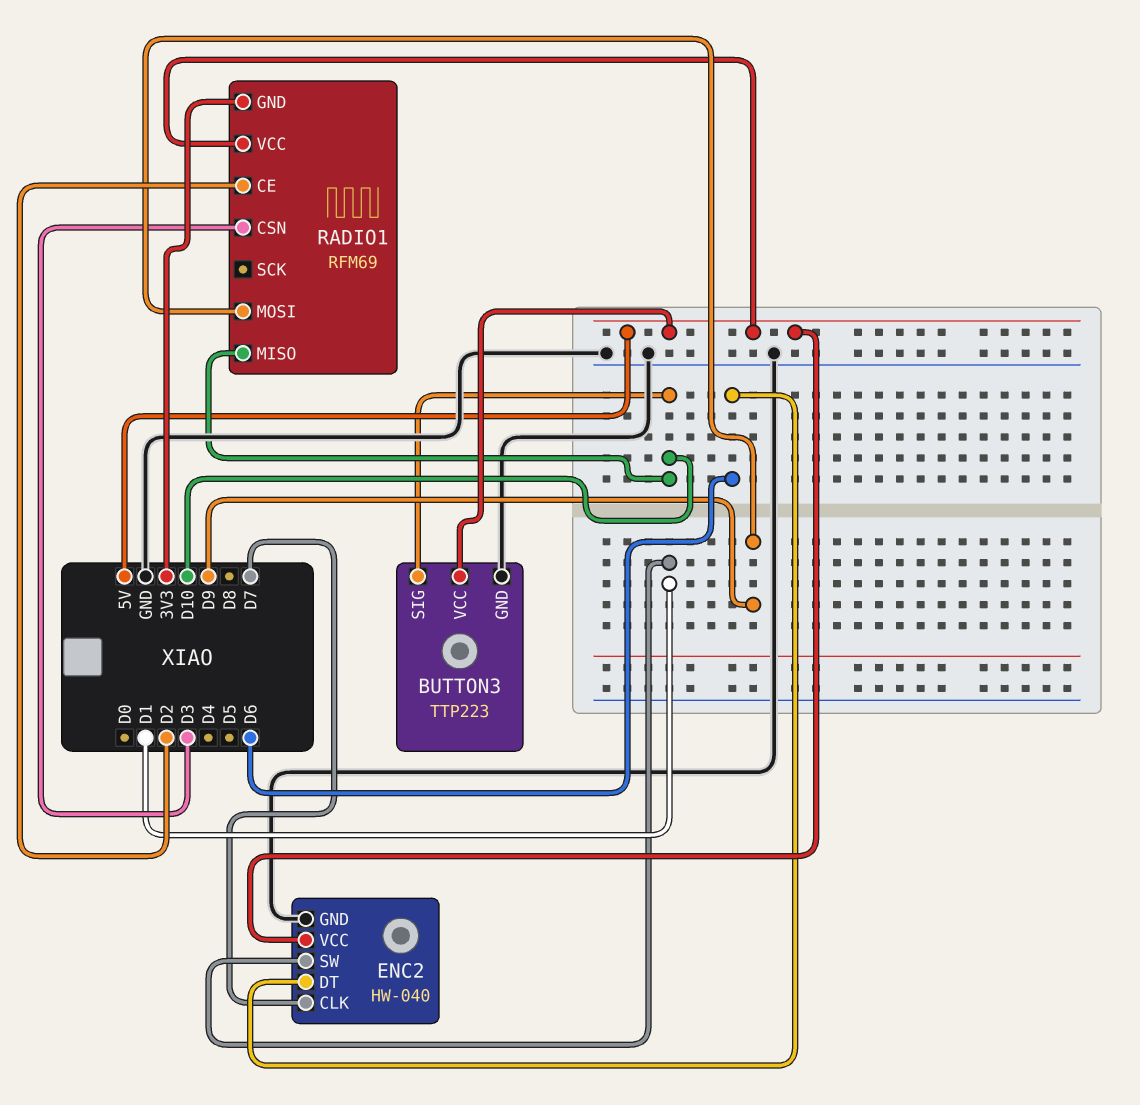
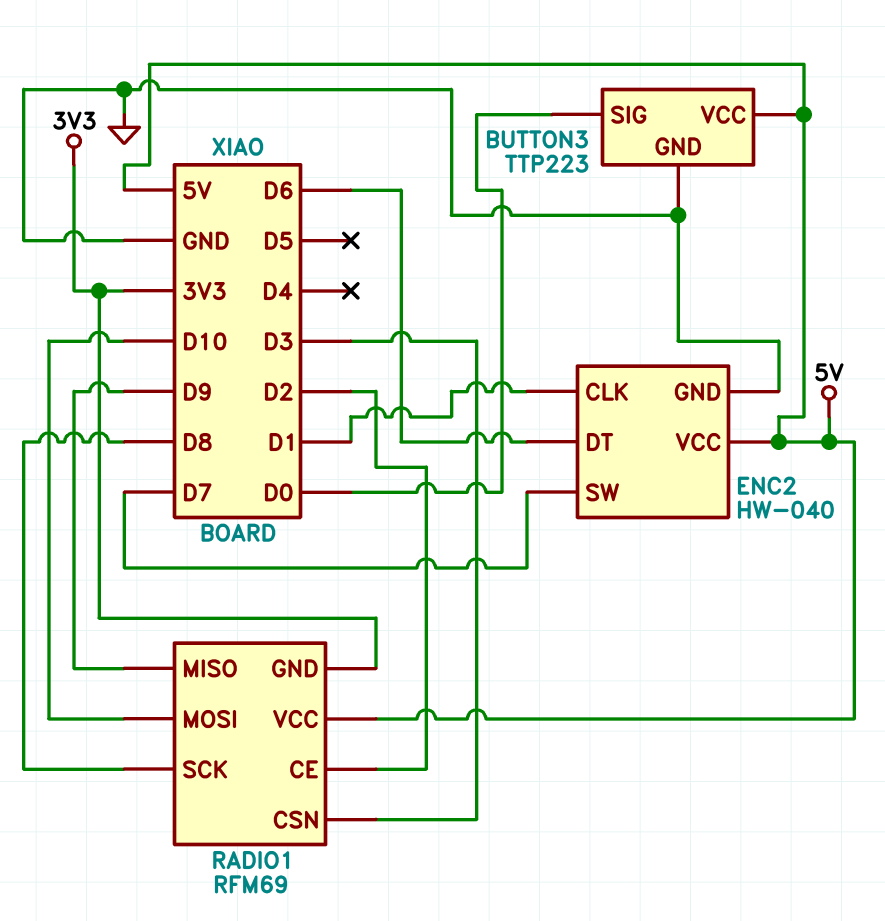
BUTTON3 pin SIG: D10 -> D0
ENC2 pin CLK: D7 -> D1
ENC2 pin SW: D1 -> D7
RADIO1 pin MISO: D10 -> D9
RADIO1 pin MOSI: D9 -> D10
RADIO1 pin SCK: none -> D8

